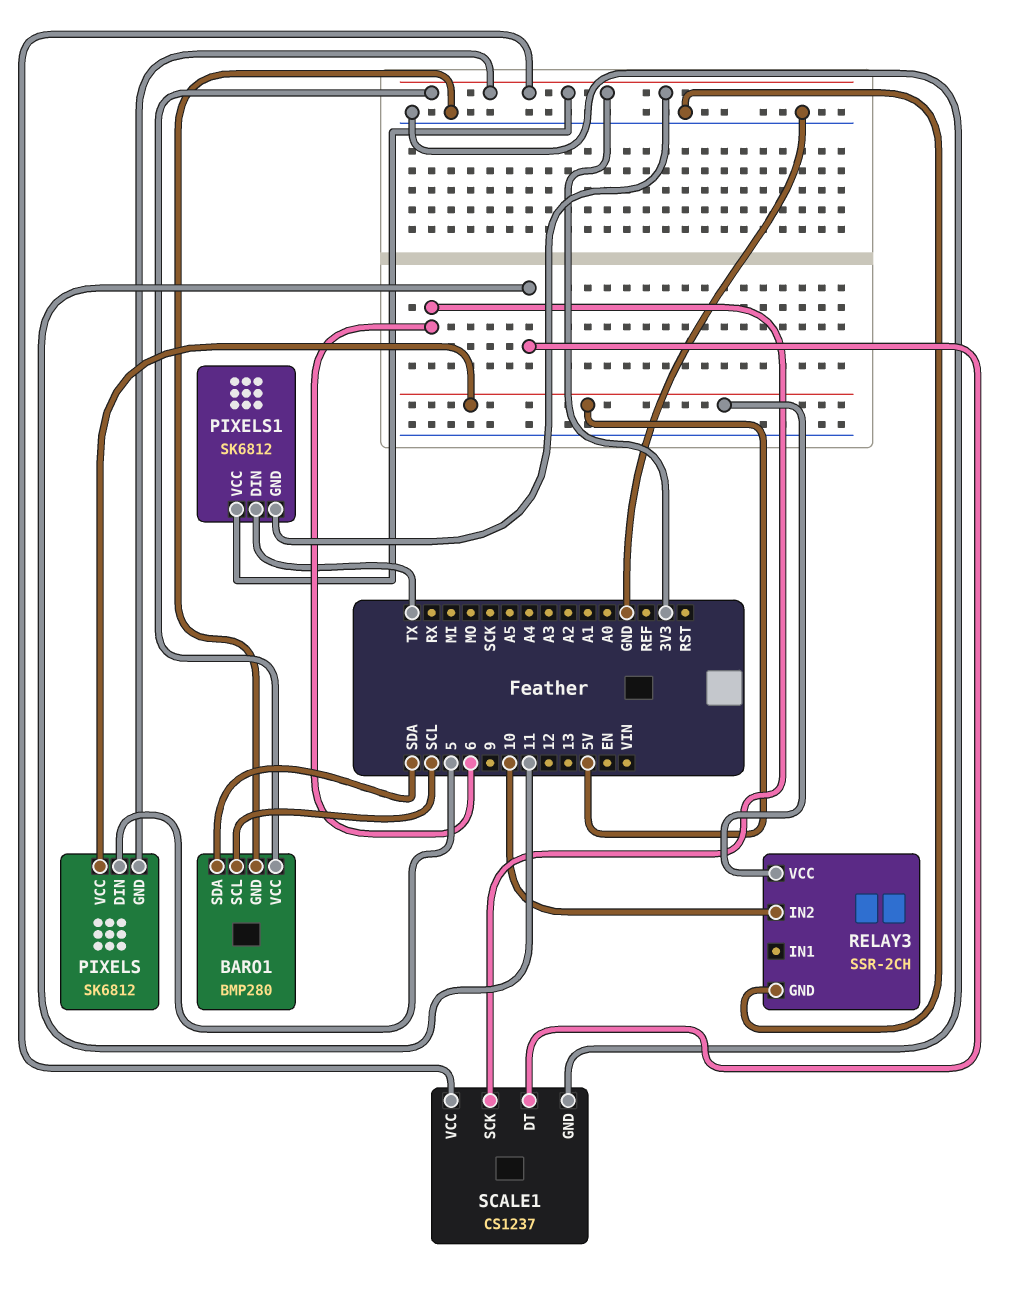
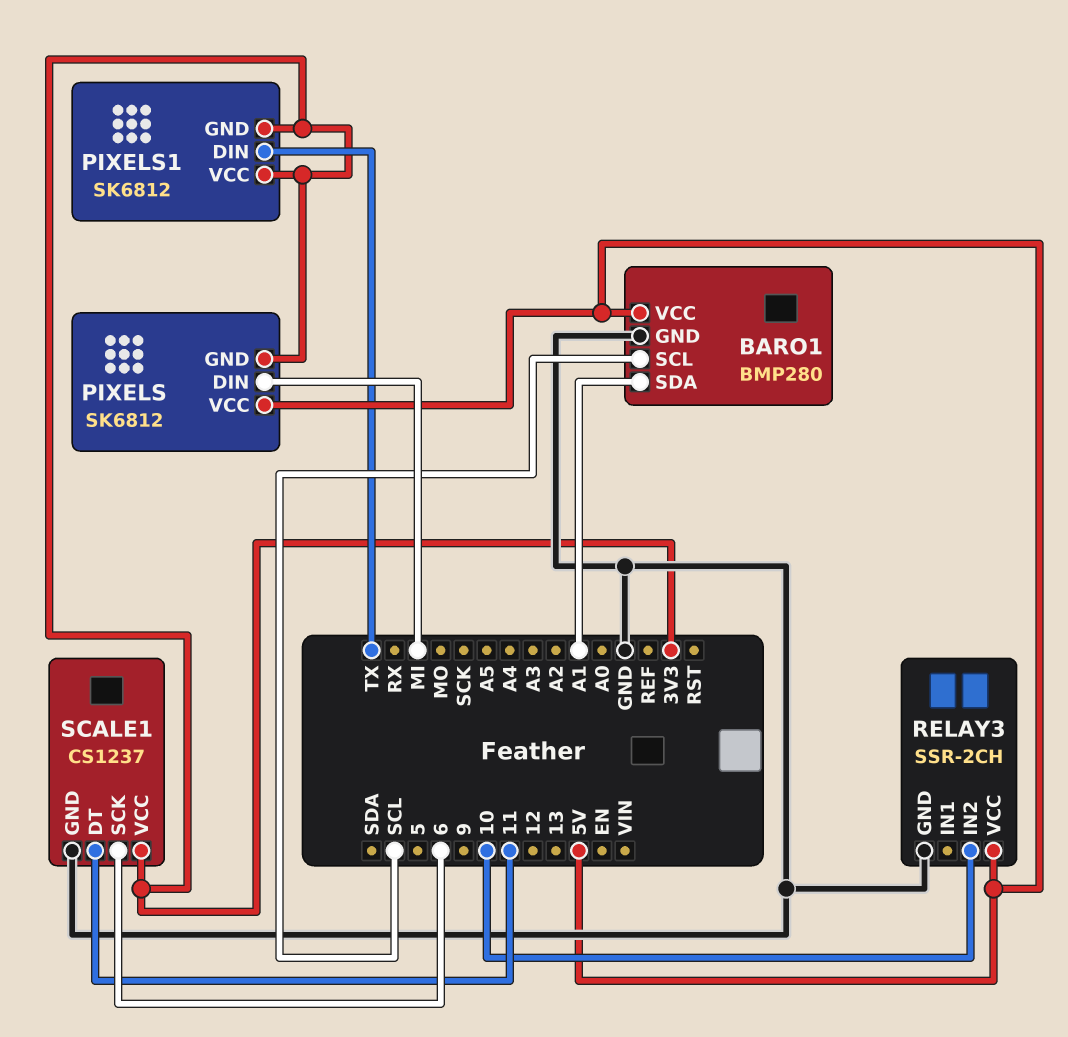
BARO1 pin SDA: SDA -> A1
BARO1 pin VCC: 3V3 -> 5V
PIXELS pin DIN: 5 -> MI

